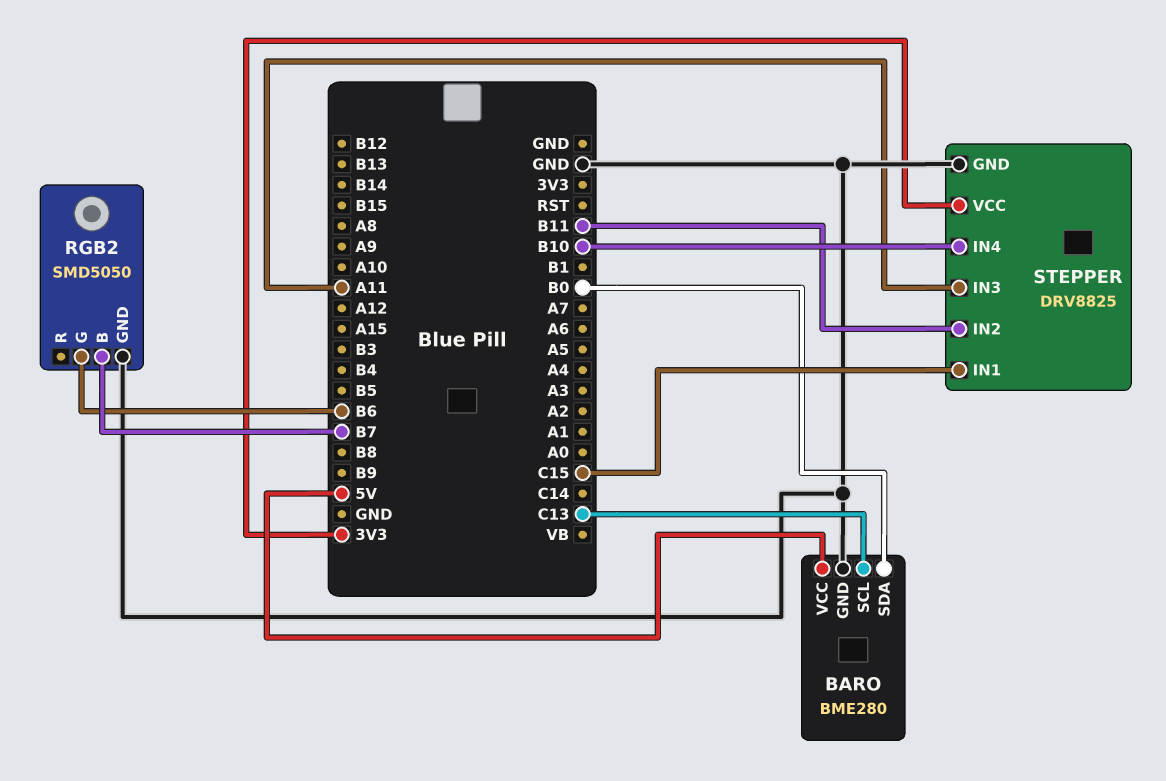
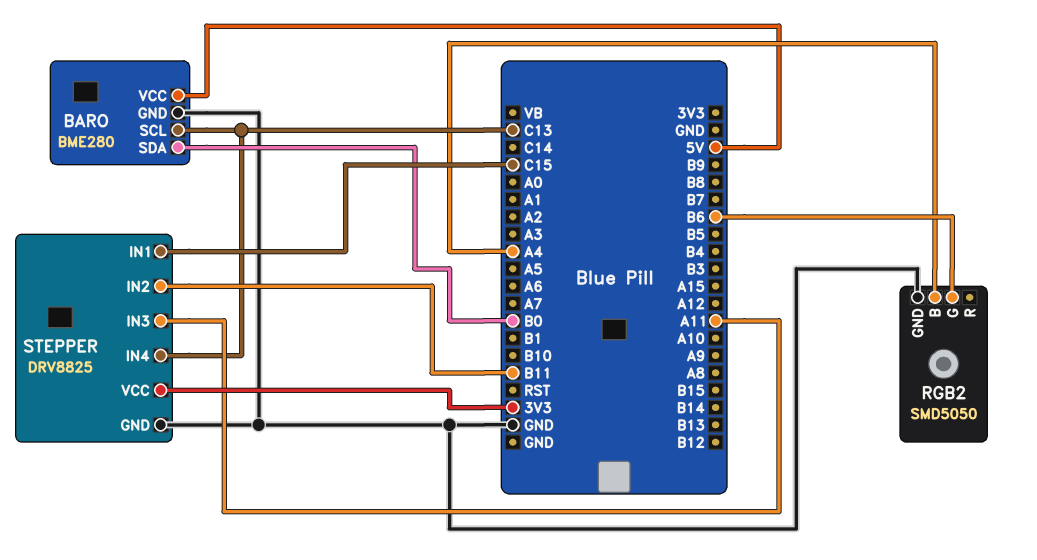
RGB2 pin B: B7 -> A4
STEPPER pin IN4: B10 -> C13

